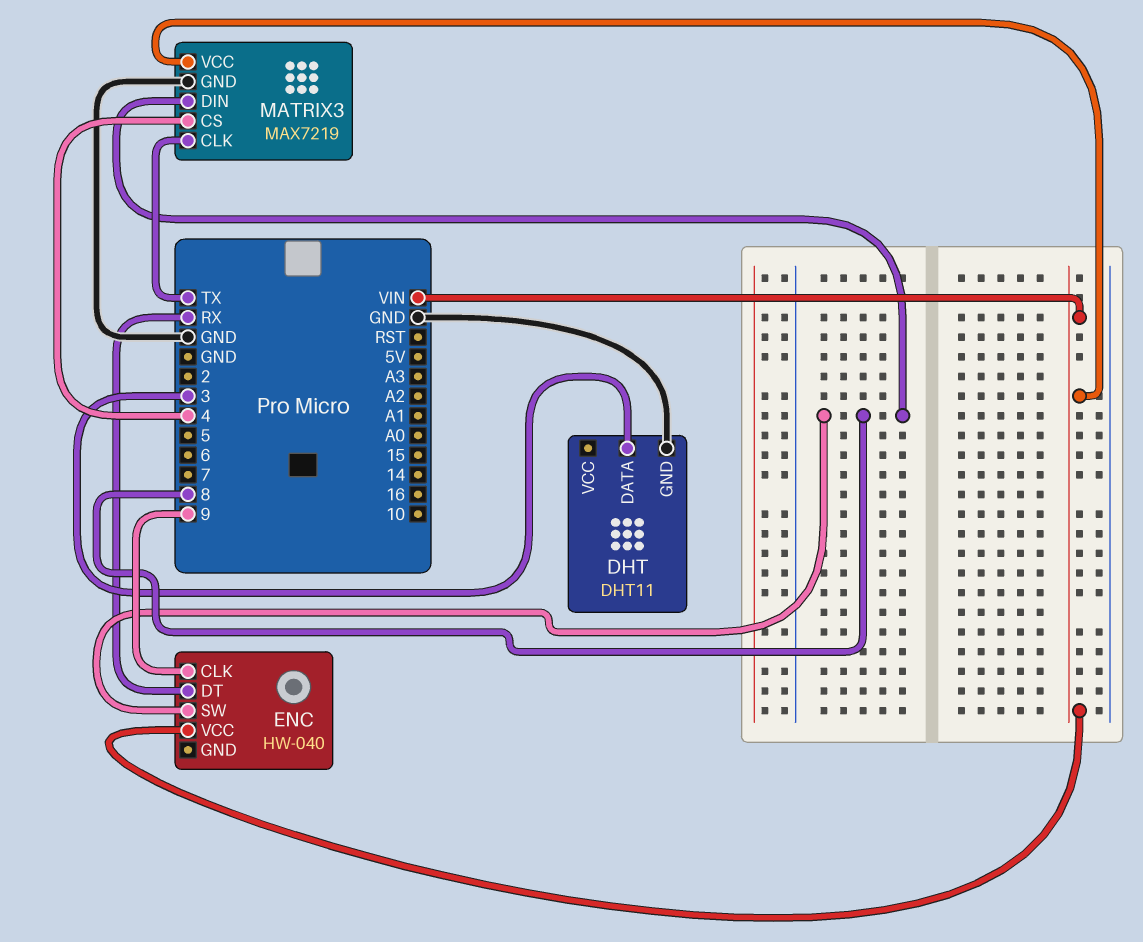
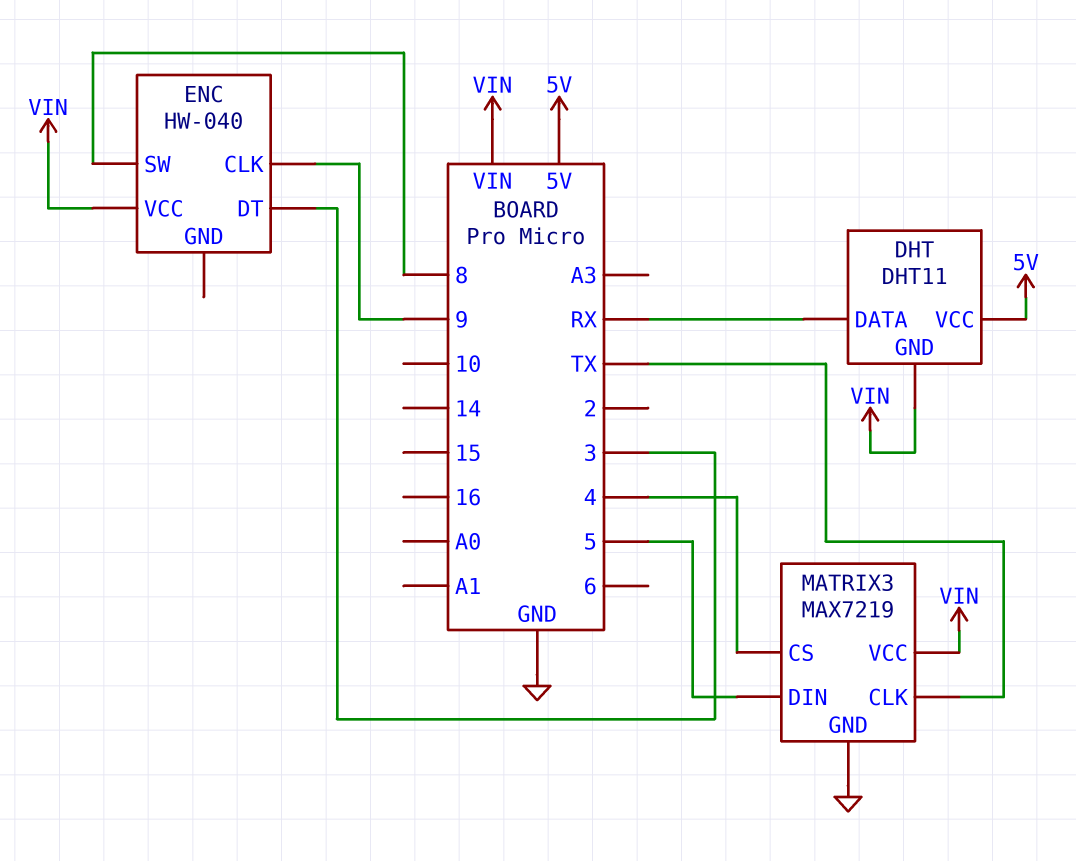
DHT pin DATA: 3 -> RX
DHT pin GND: GND -> VIN
DHT pin VCC: none -> 5V
ENC pin DT: RX -> 3
MATRIX3 pin DIN: 8 -> 5

